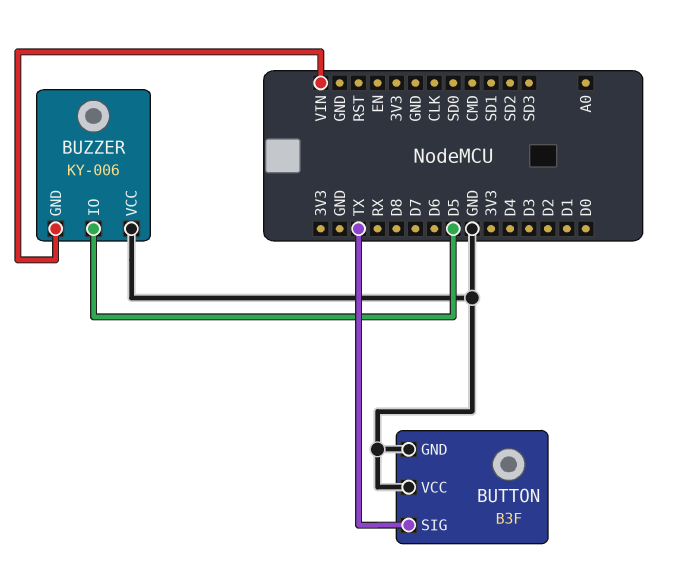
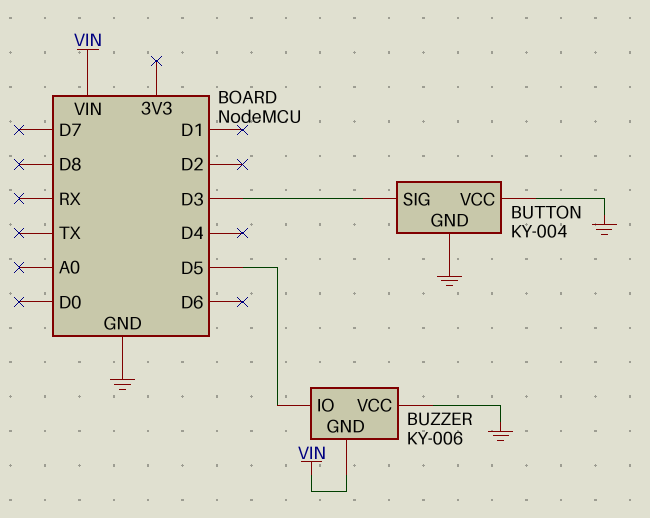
BUTTON: B3F -> KY-004
BUTTON pin SIG: TX -> D3

